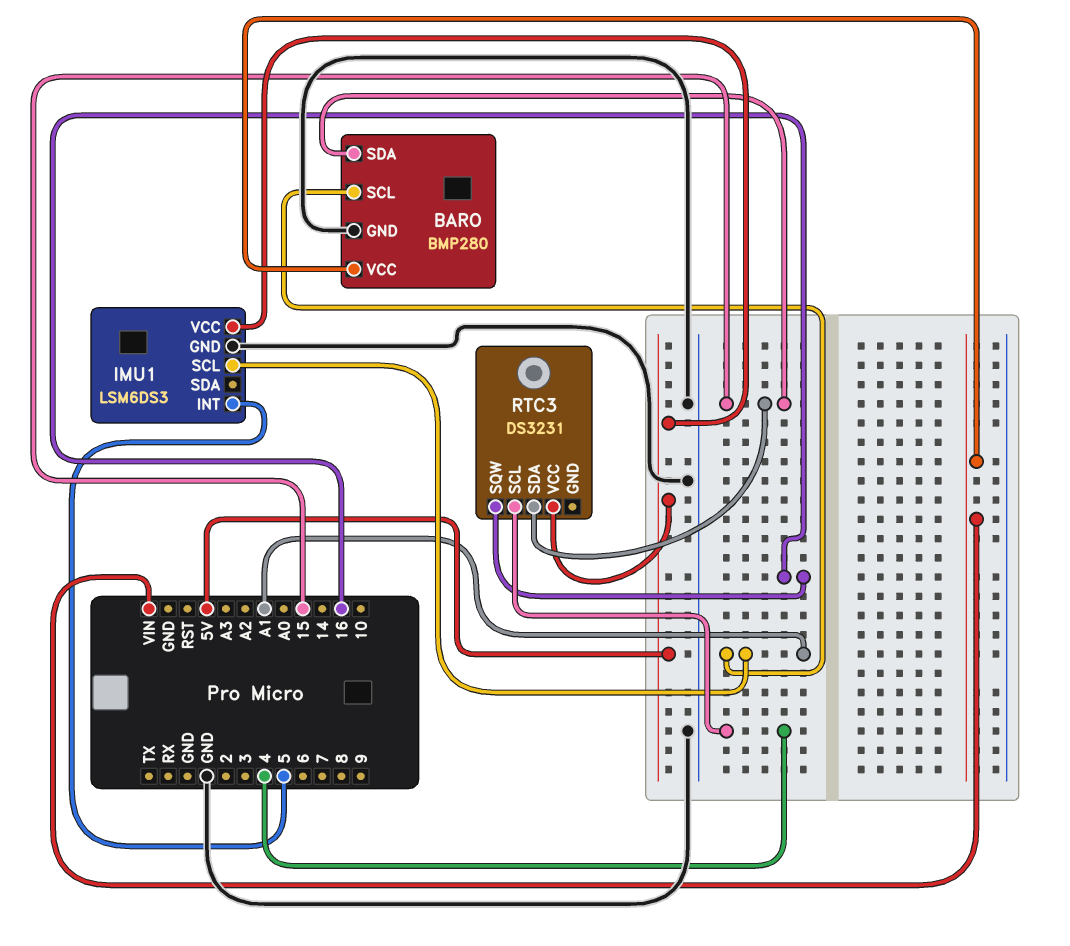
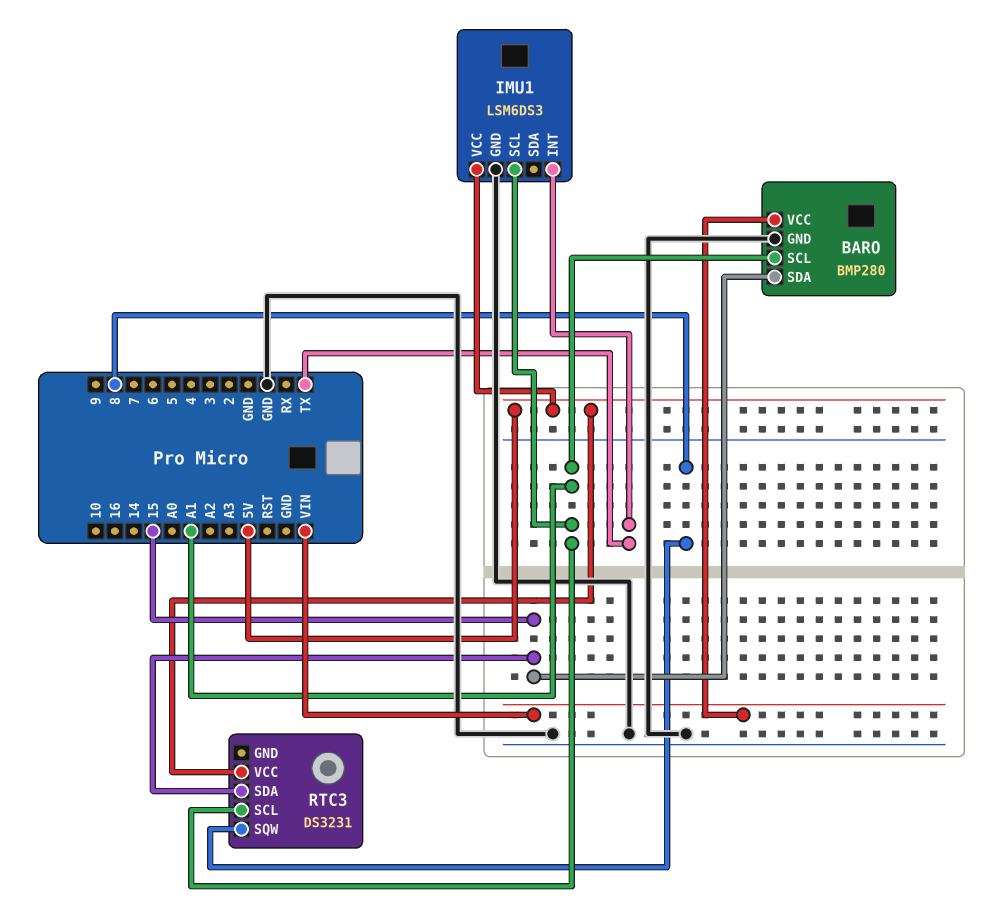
IMU1 pin INT: 5 -> TX
RTC3 pin SCL: 4 -> A1
RTC3 pin SQW: 16 -> 8

